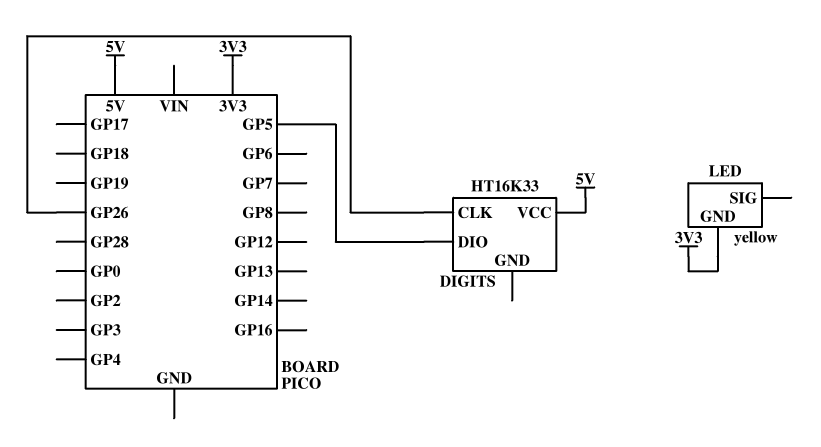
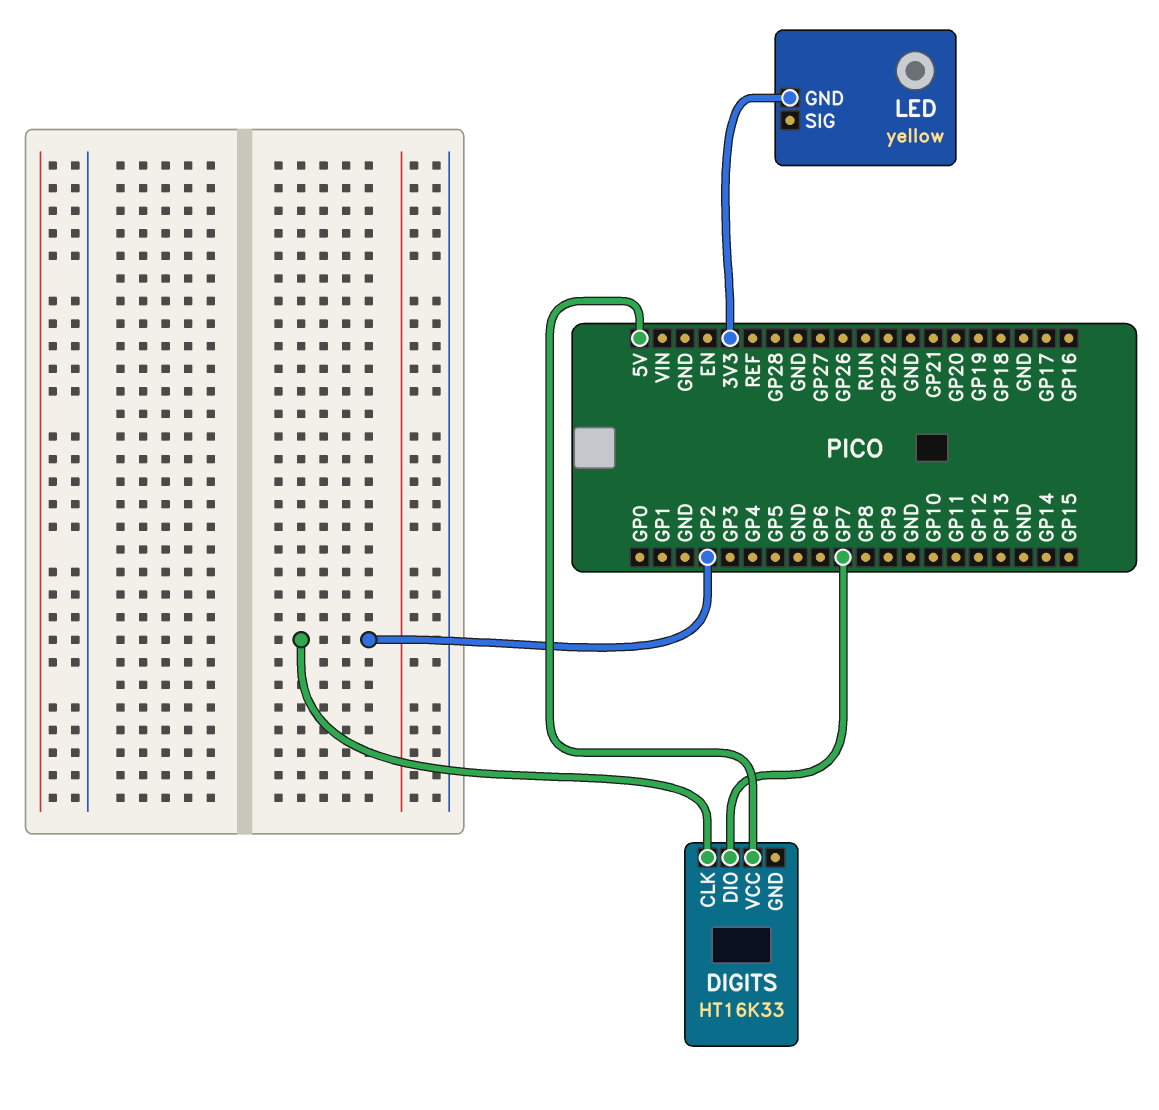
DIGITS pin CLK: GP26 -> GP2
DIGITS pin DIO: GP5 -> GP7

